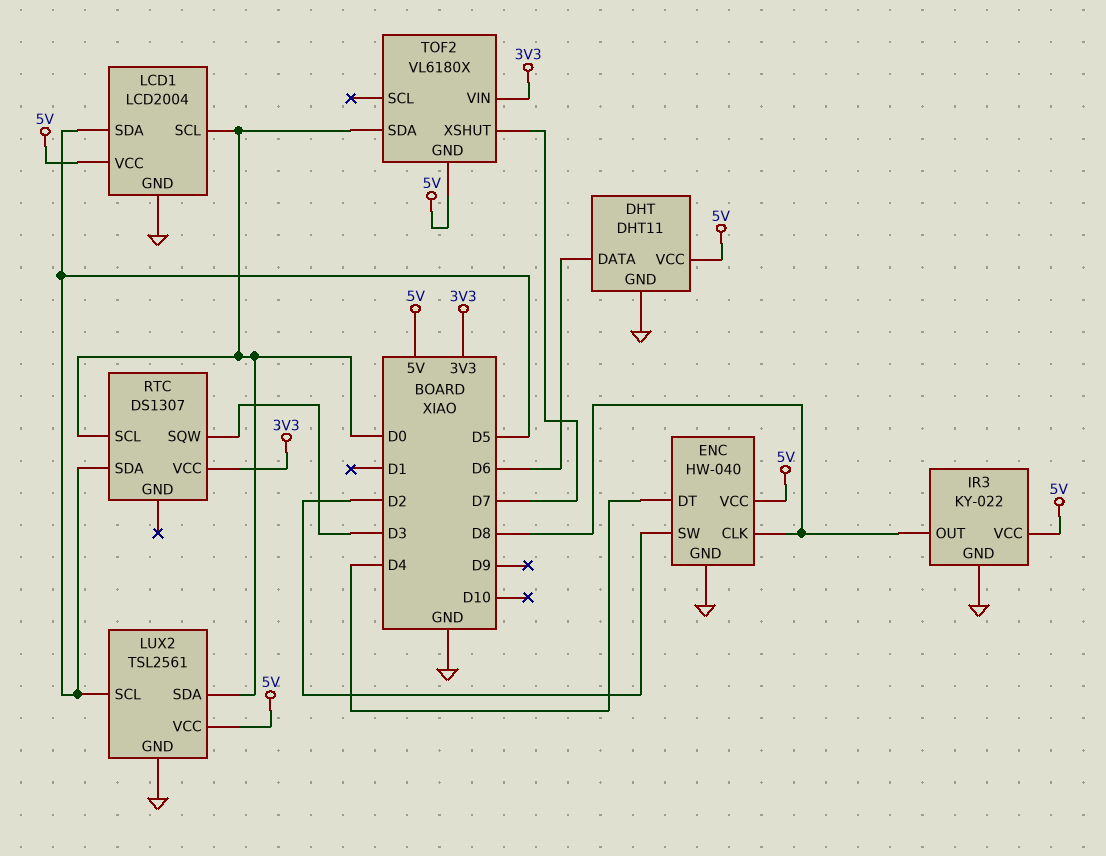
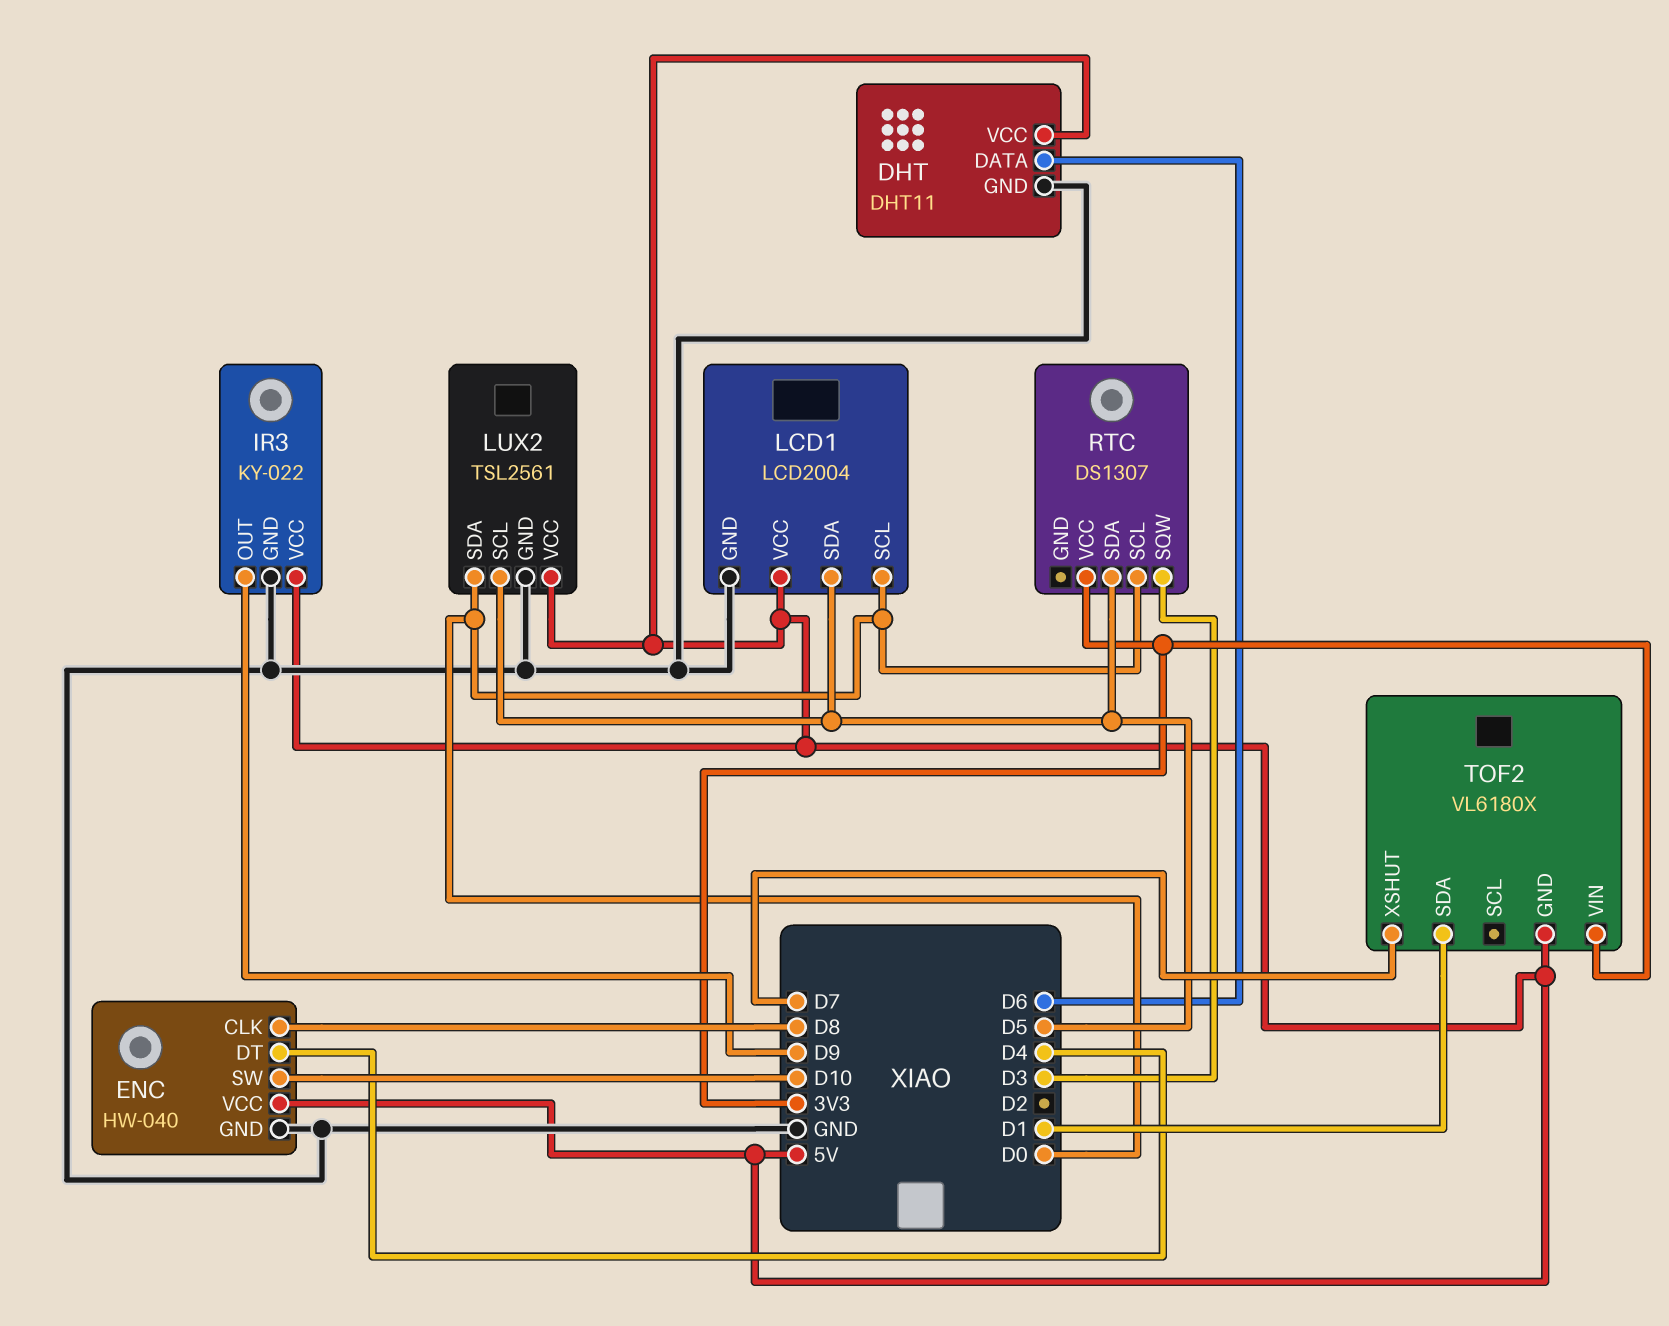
ENC pin SW: D2 -> D10
IR3 pin OUT: D8 -> D9
TOF2 pin SDA: D0 -> D1

